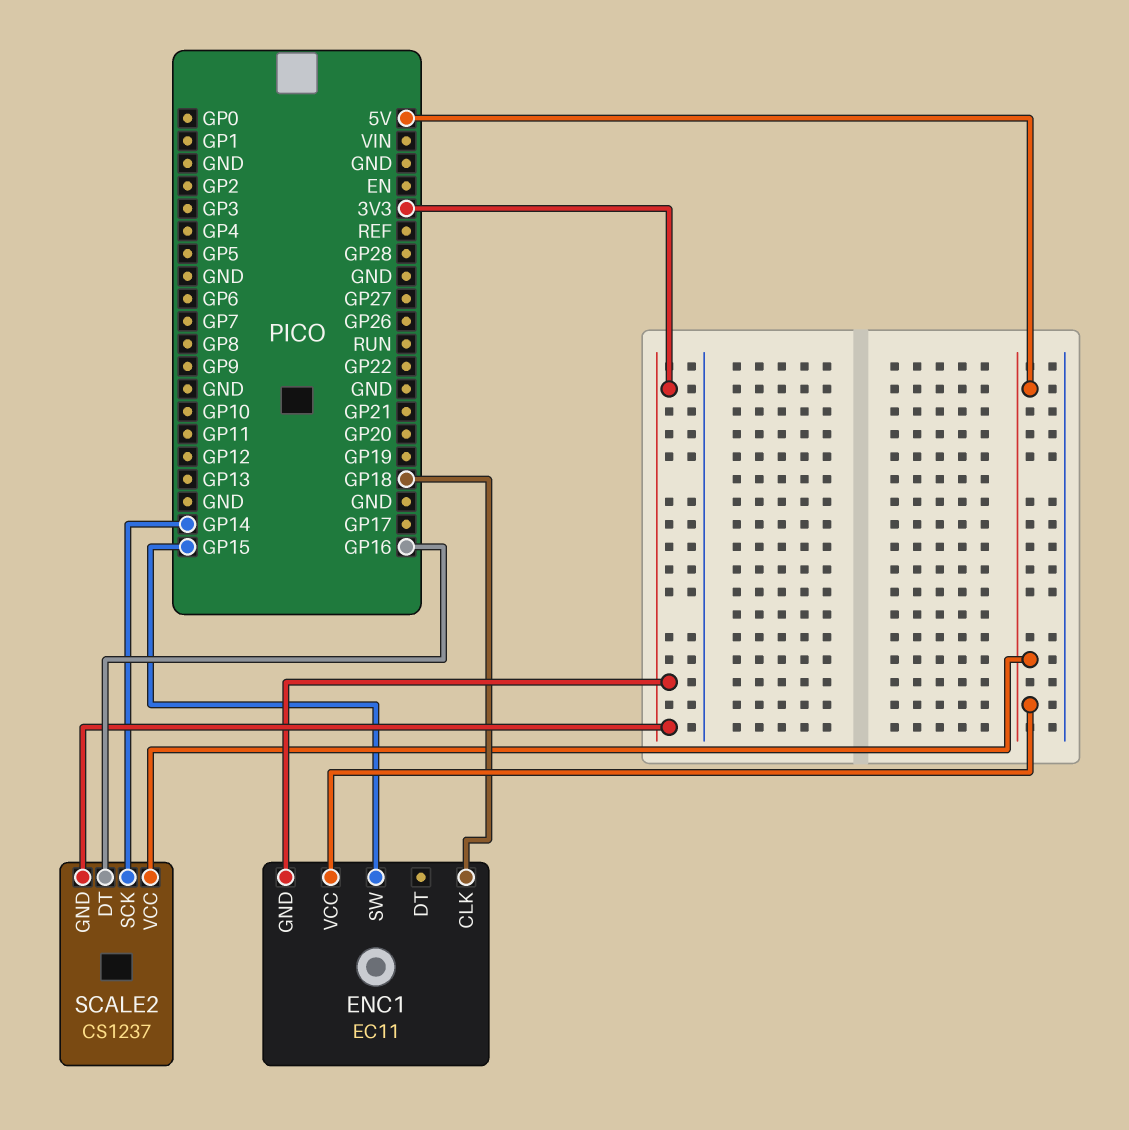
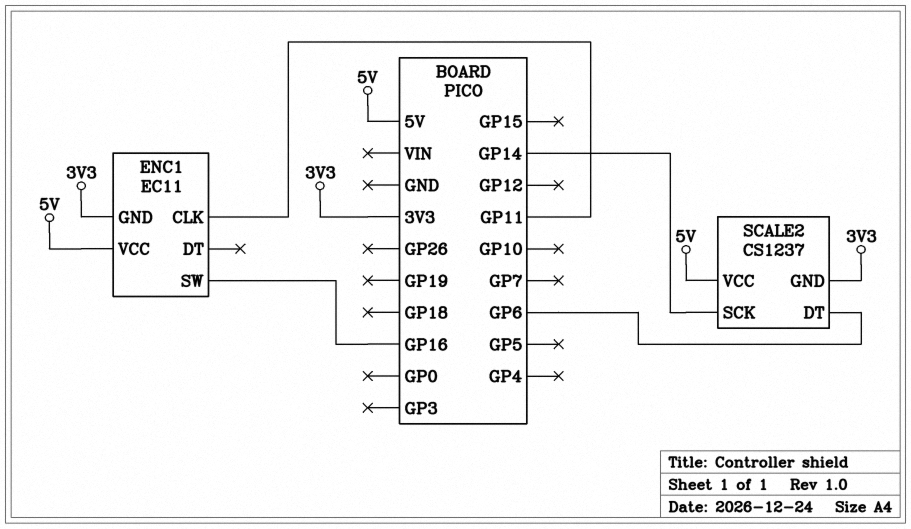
ENC1 pin CLK: GP18 -> GP11
ENC1 pin SW: GP15 -> GP16
SCALE2 pin DT: GP16 -> GP6

